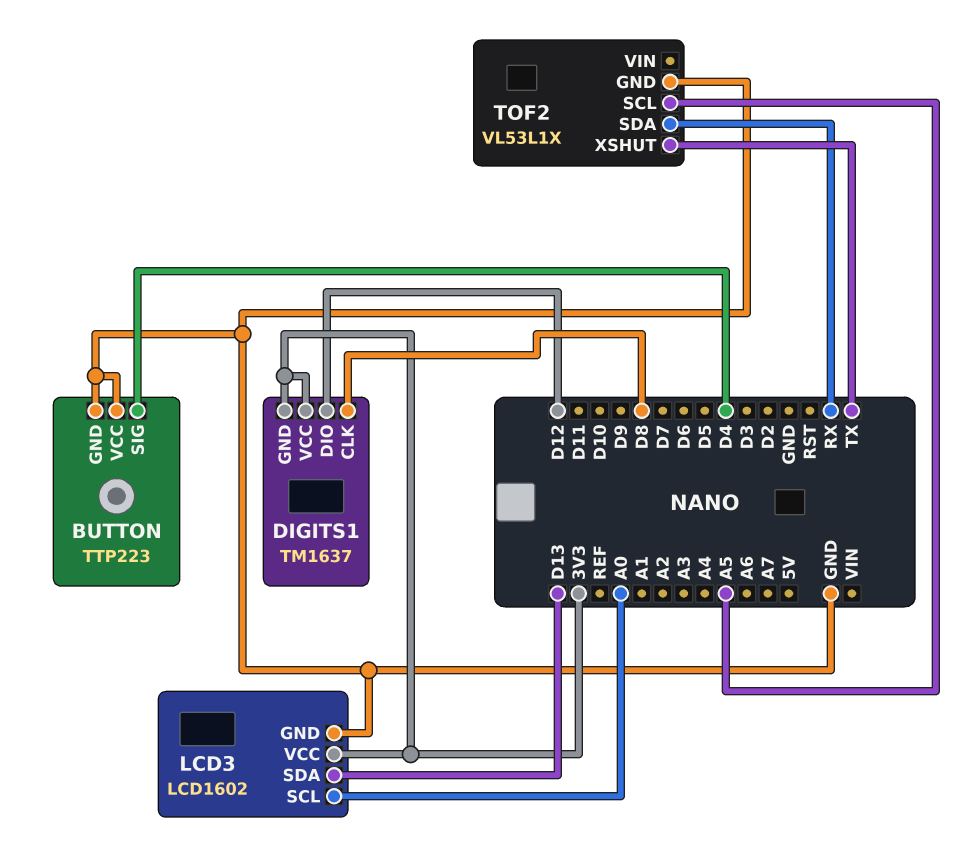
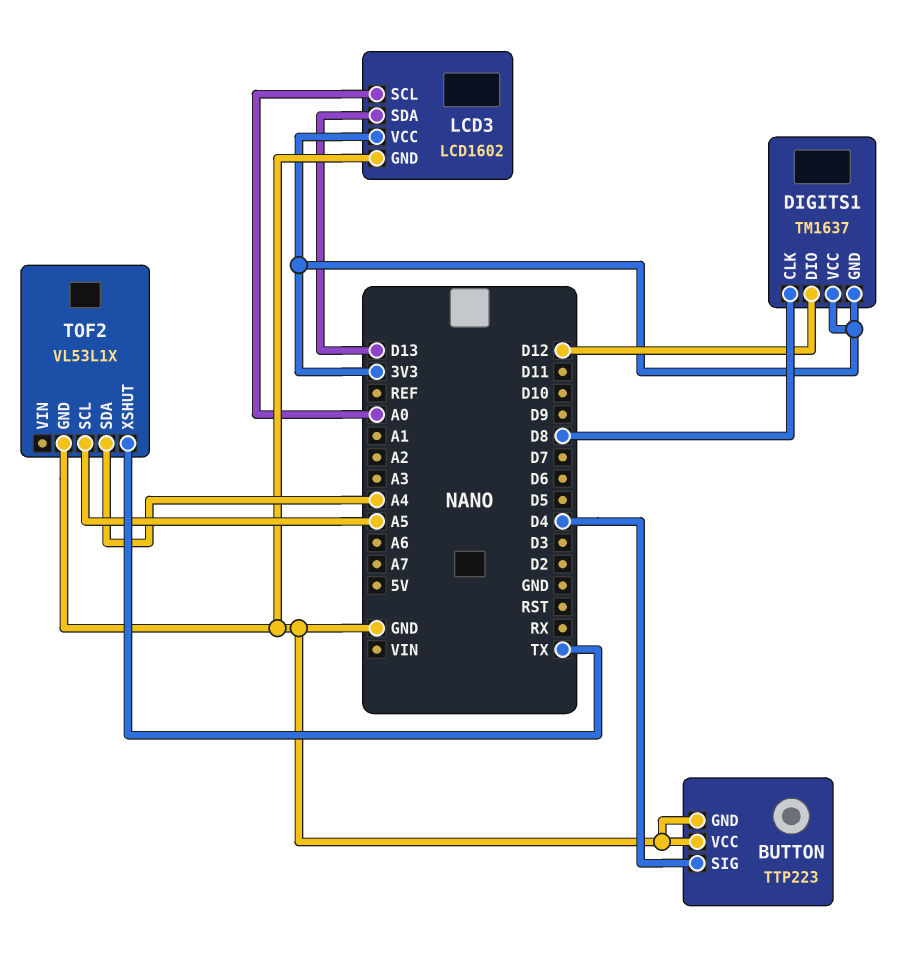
TOF2 pin SDA: RX -> A4

